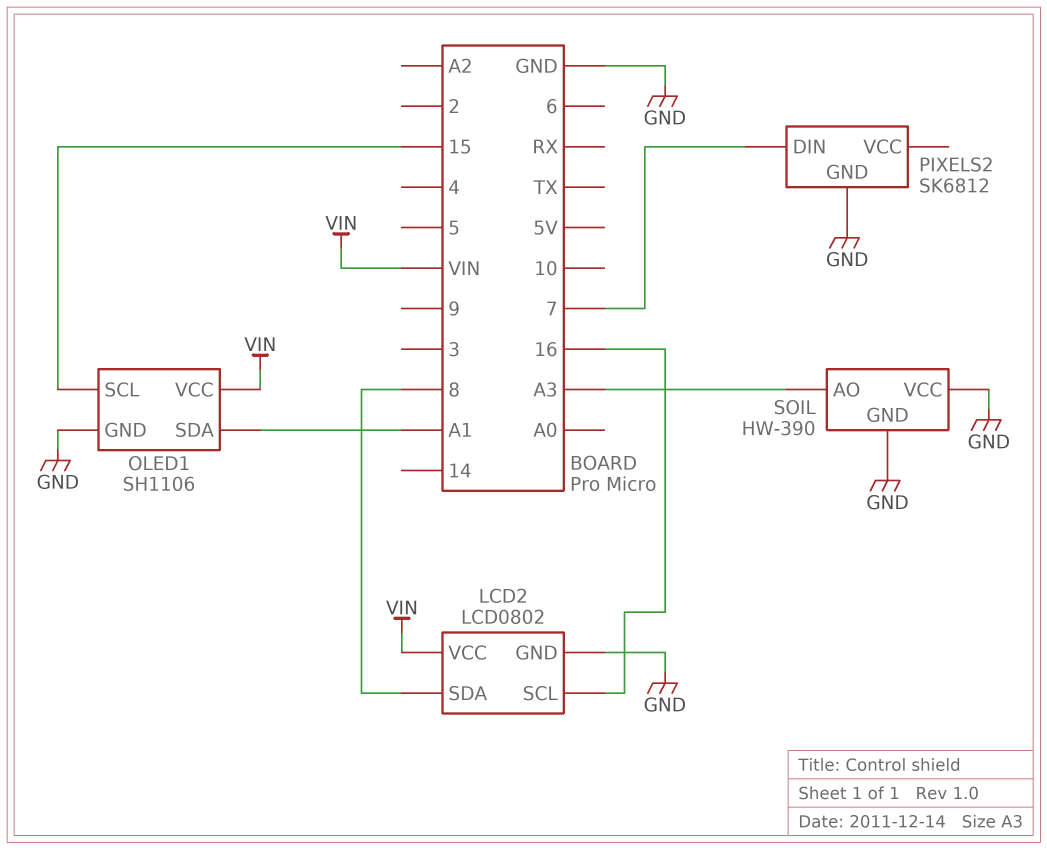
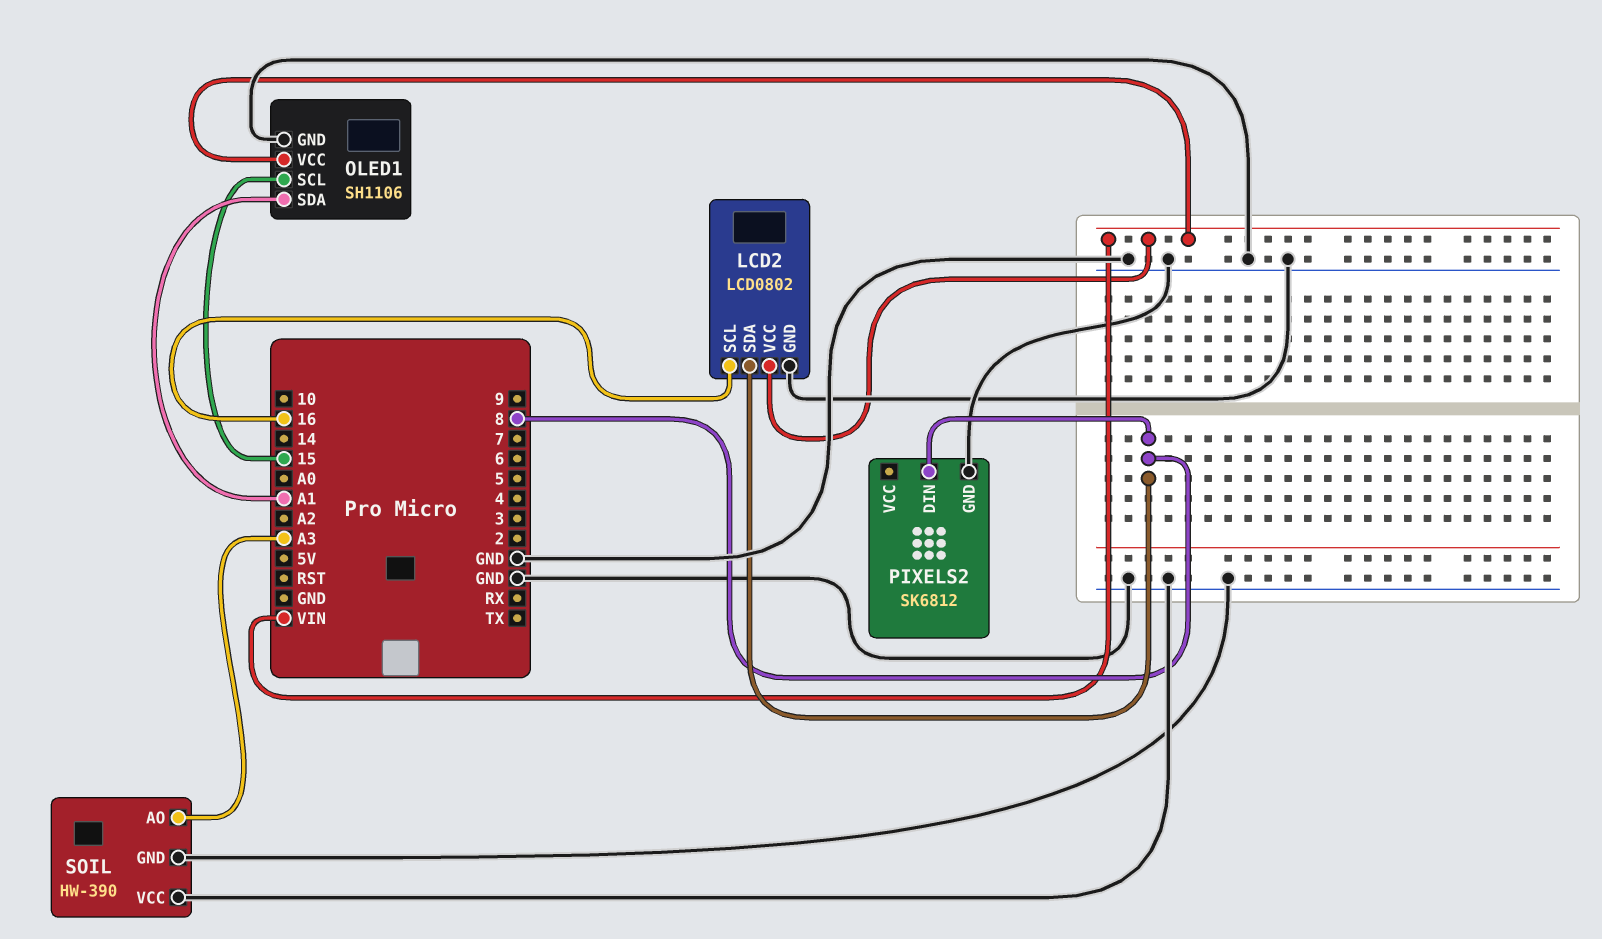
PIXELS2 pin DIN: 7 -> 8

